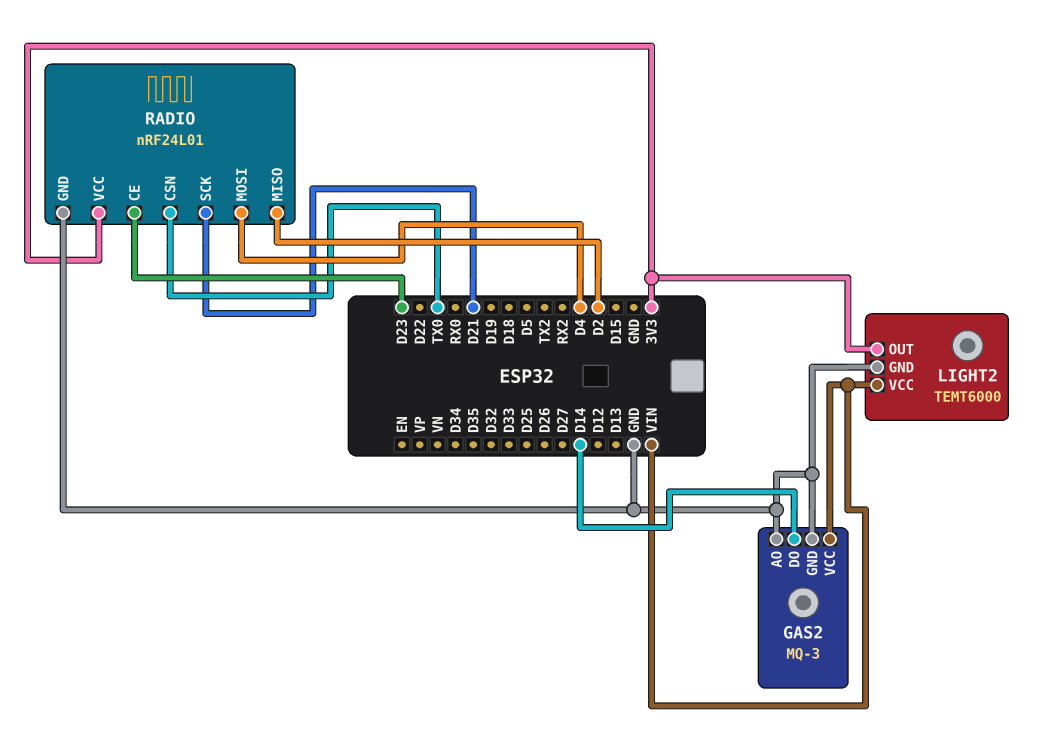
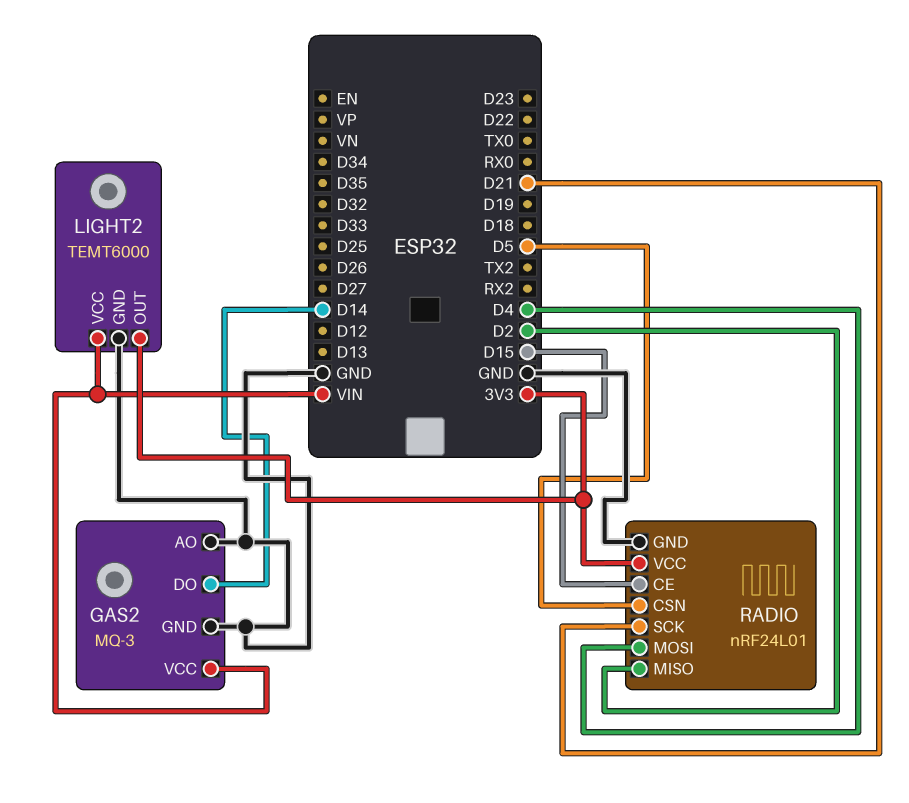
RADIO pin CE: D23 -> D15
RADIO pin CSN: TX0 -> D5

